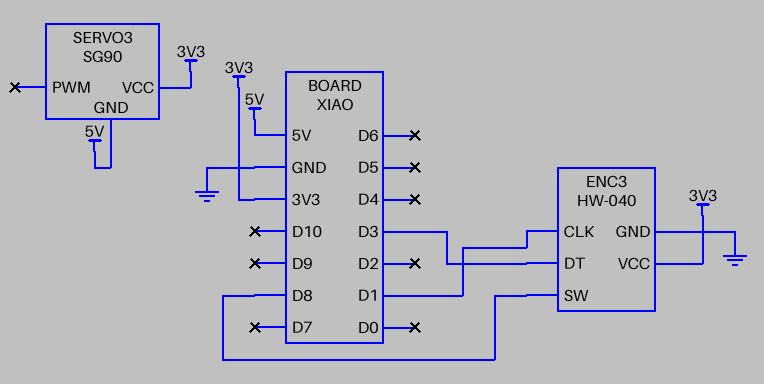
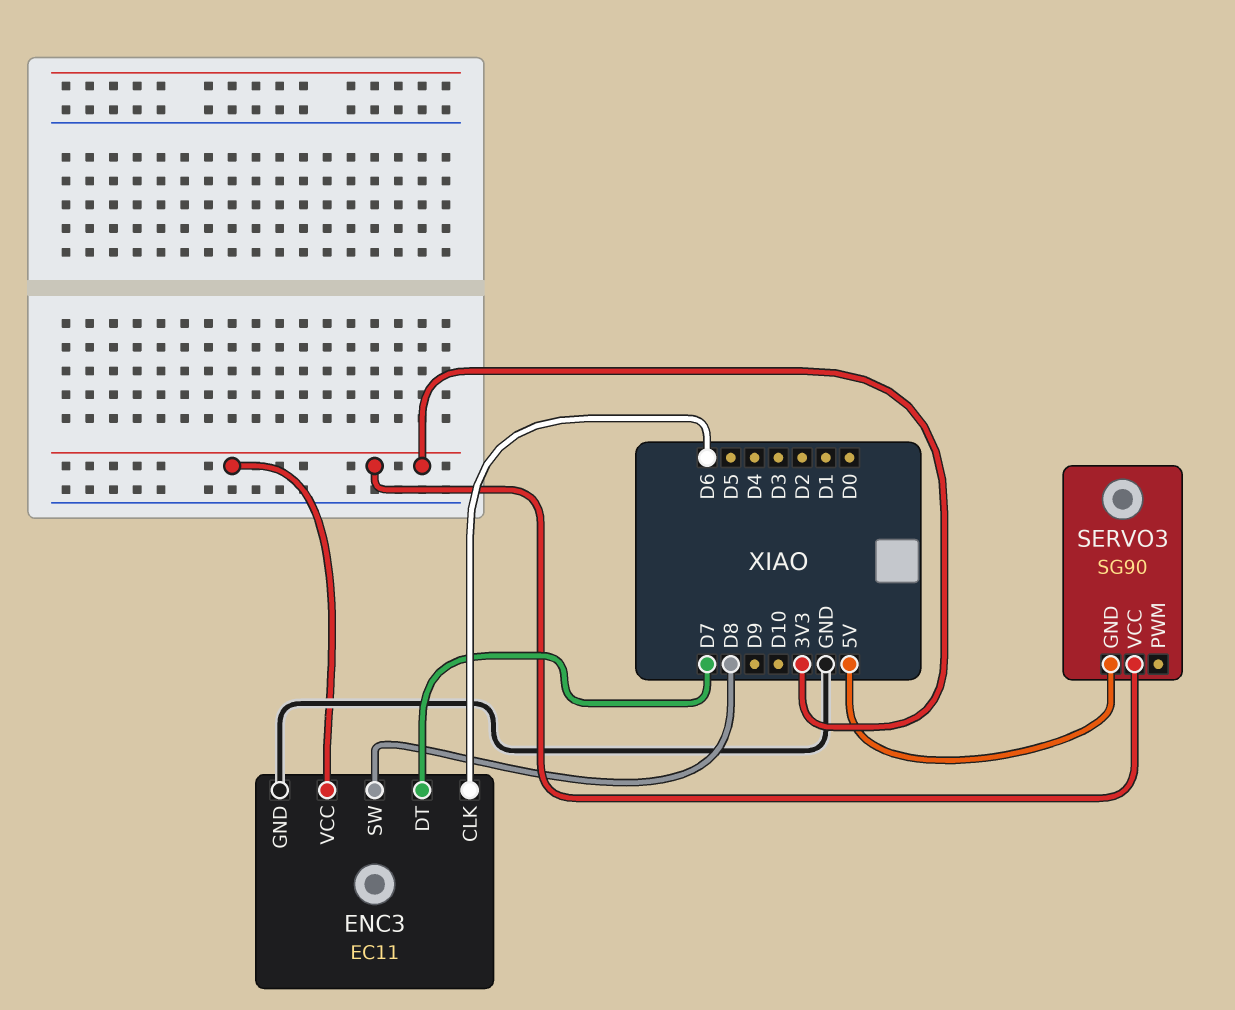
ENC3: HW-040 -> EC11
ENC3 pin CLK: D1 -> D6
ENC3 pin DT: D3 -> D7

